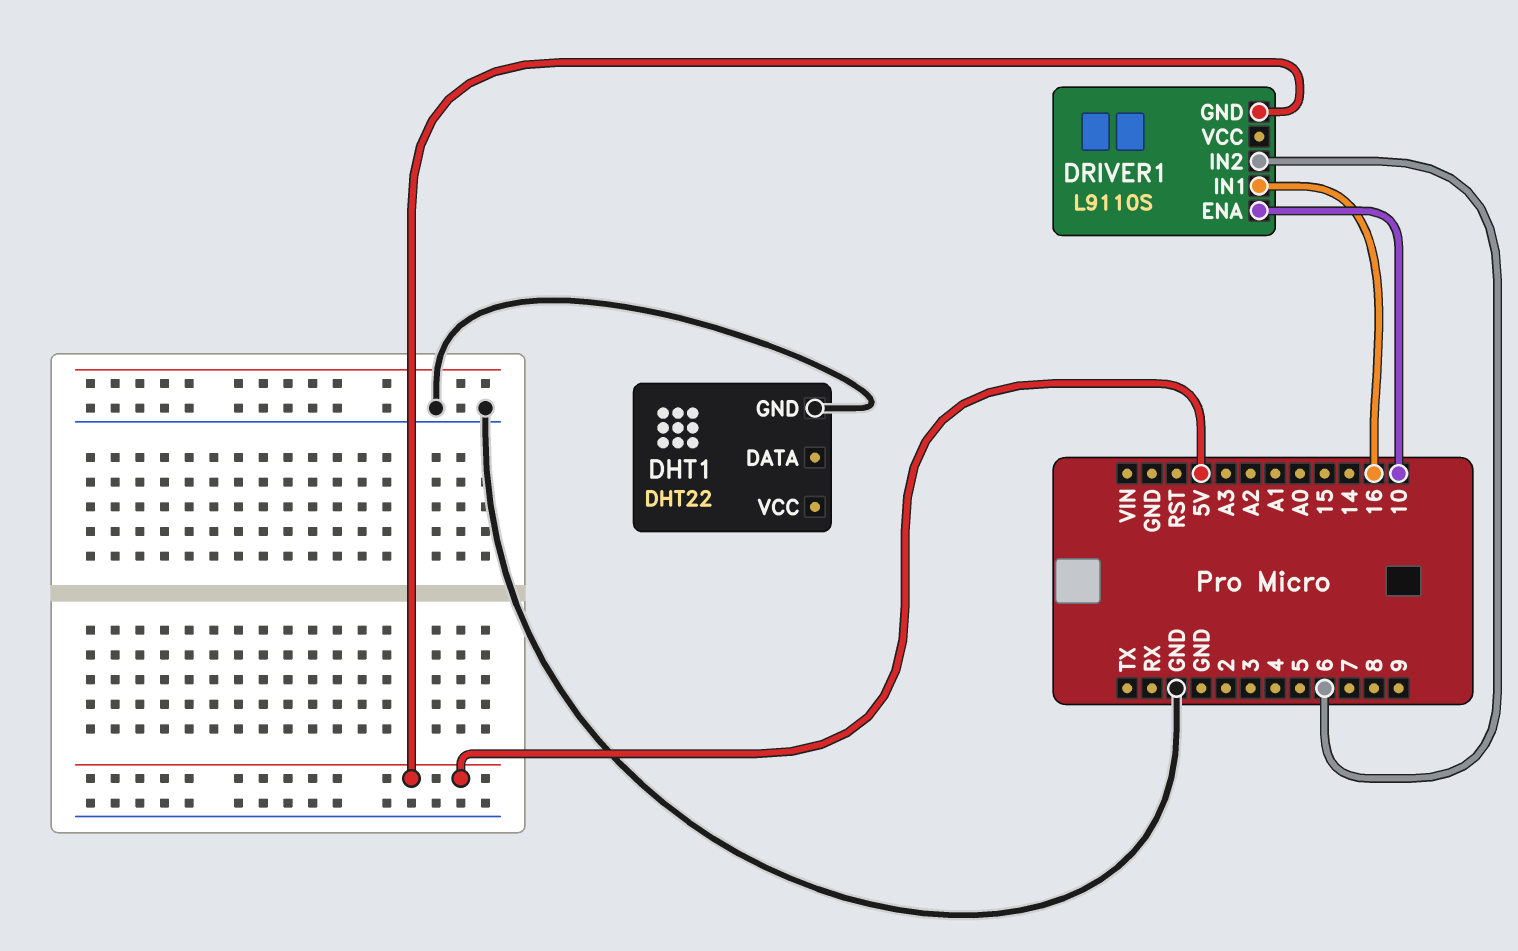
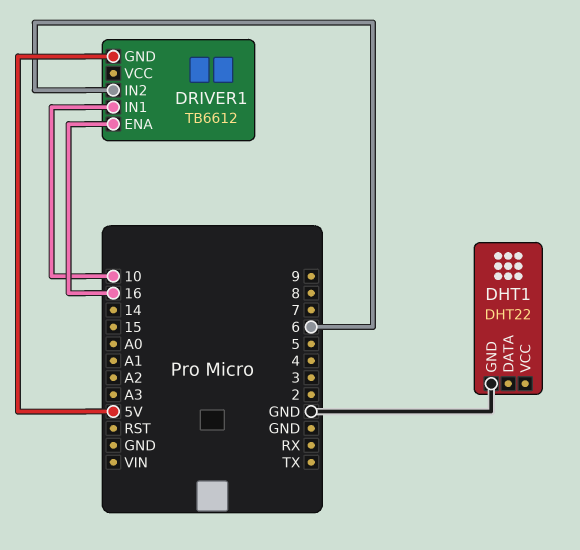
DRIVER1: L9110S -> TB6612
DRIVER1 pin ENA: 10 -> 16
DRIVER1 pin IN1: 16 -> 10

